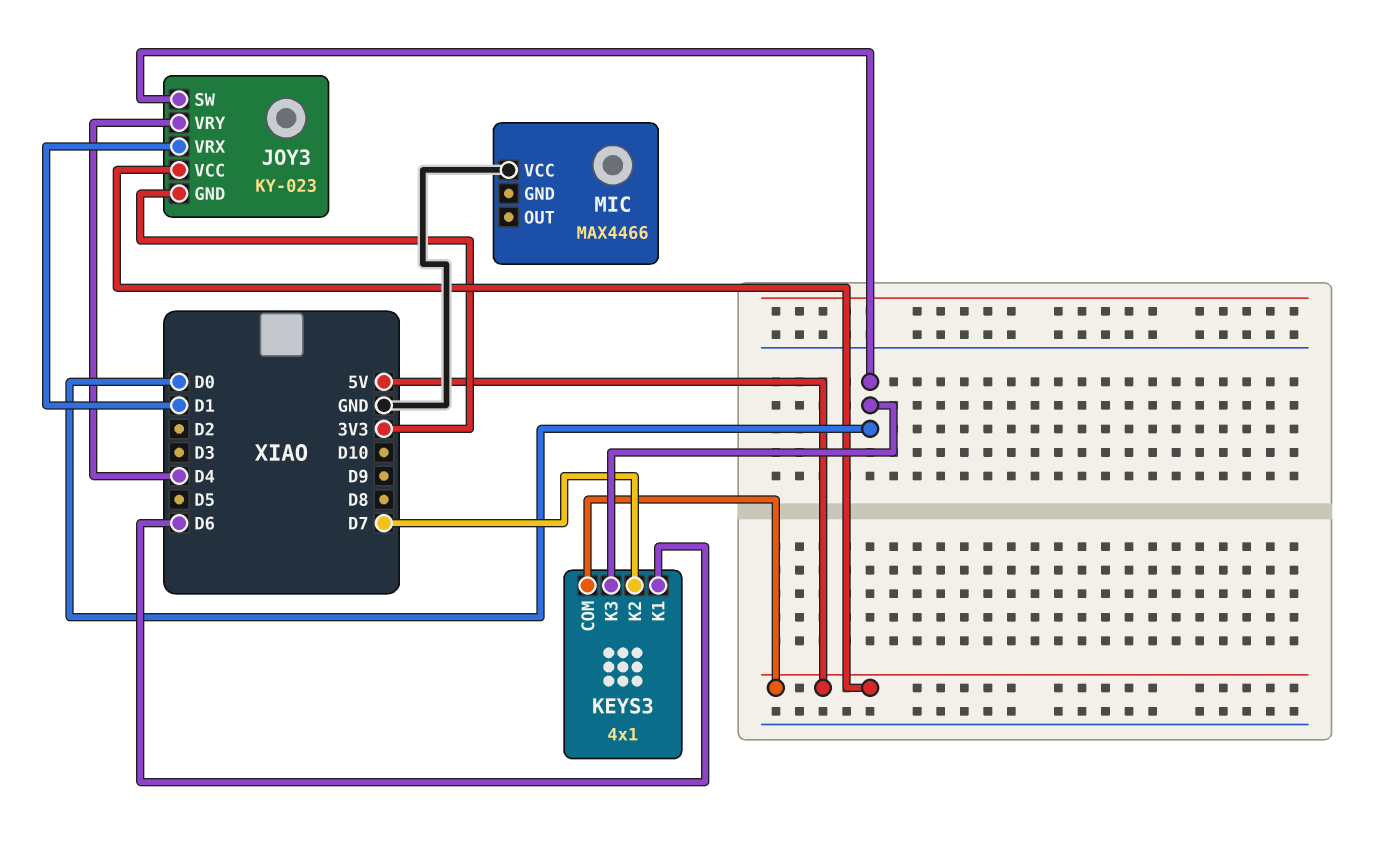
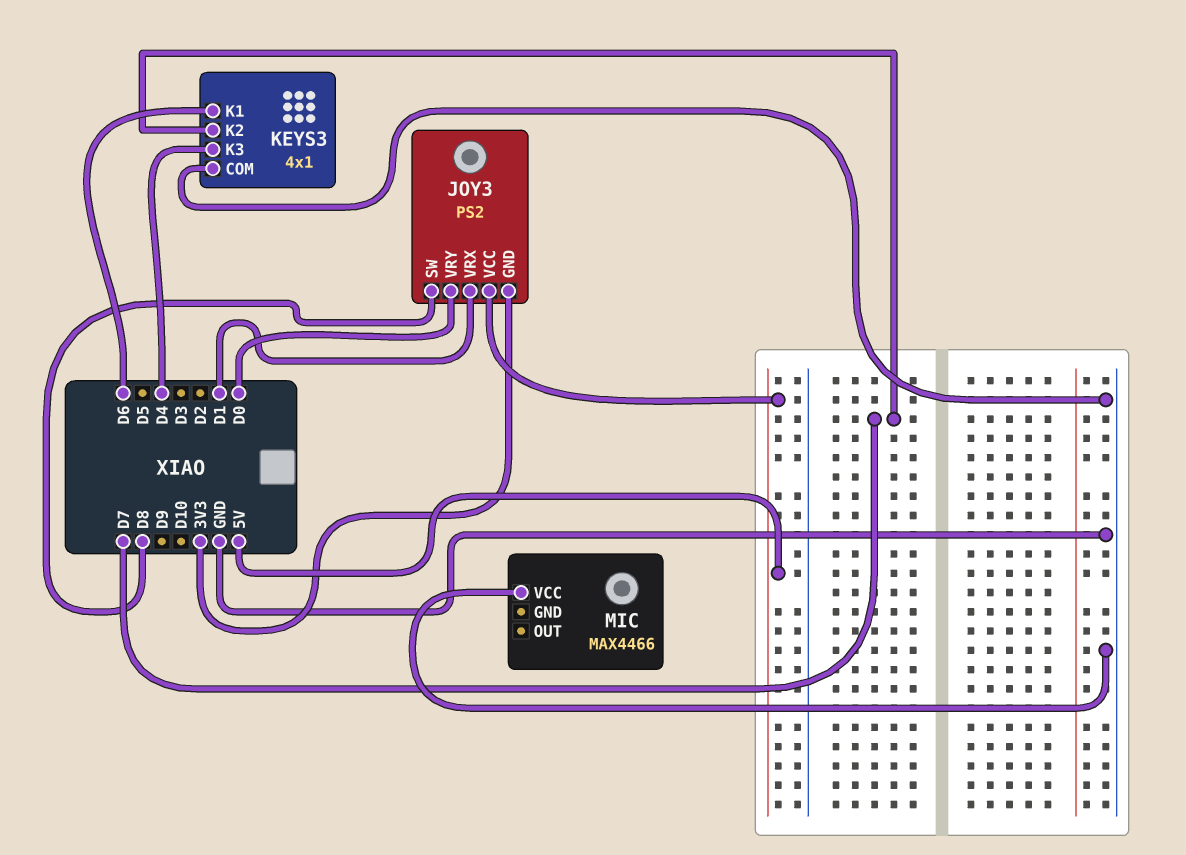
JOY3: KY-023 -> PS2
JOY3 pin SW: D0 -> D8
JOY3 pin VRY: D4 -> D0
KEYS3 pin COM: 5V -> GND
KEYS3 pin K3: D0 -> D4

